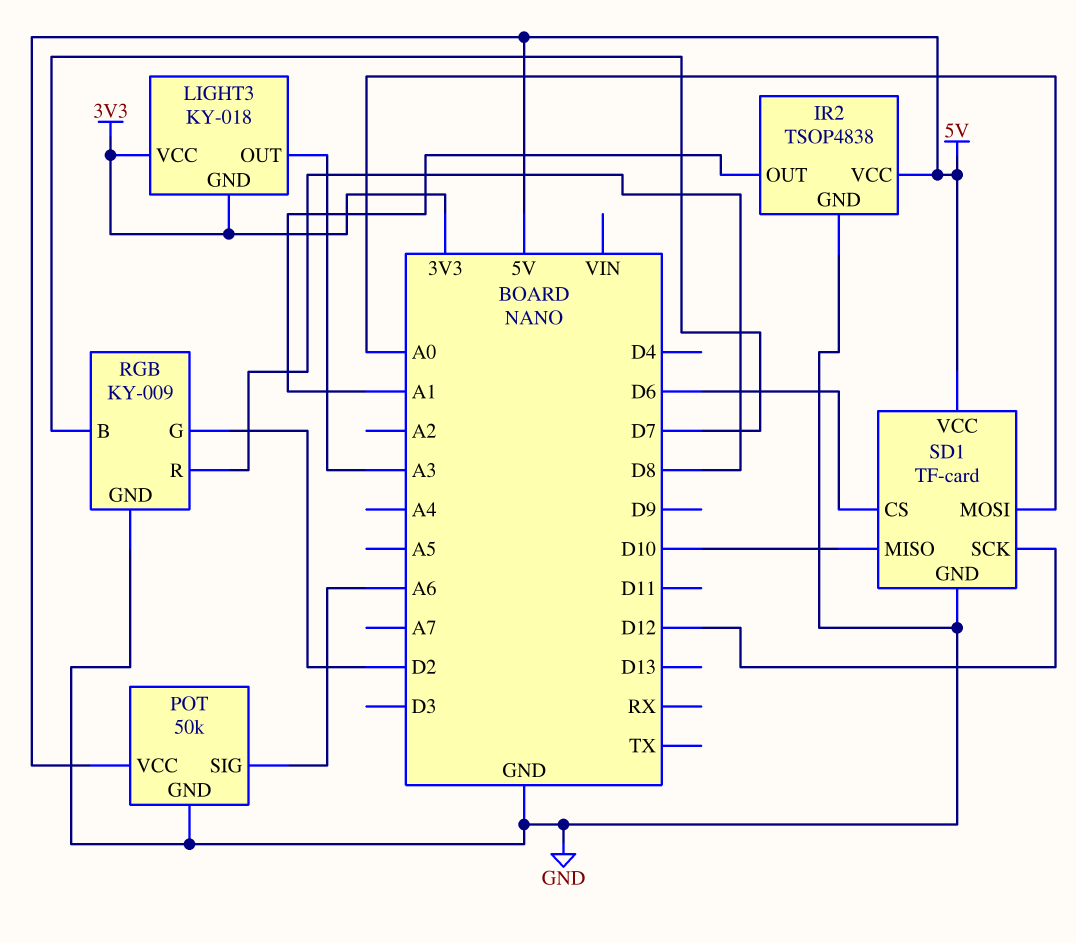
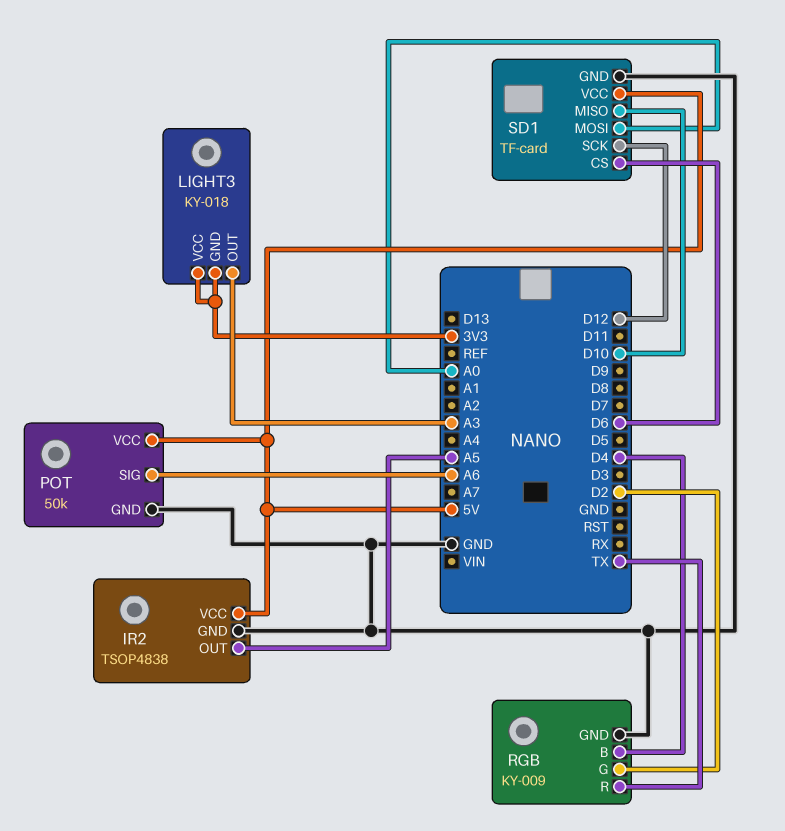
IR2 pin OUT: A1 -> A5
RGB pin B: D7 -> D4
RGB pin R: D8 -> TX

